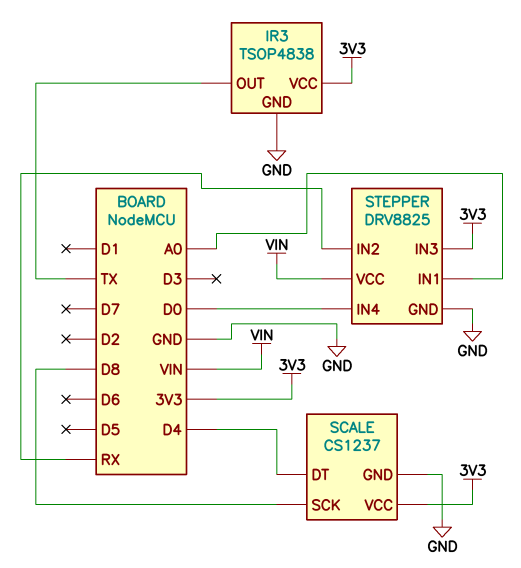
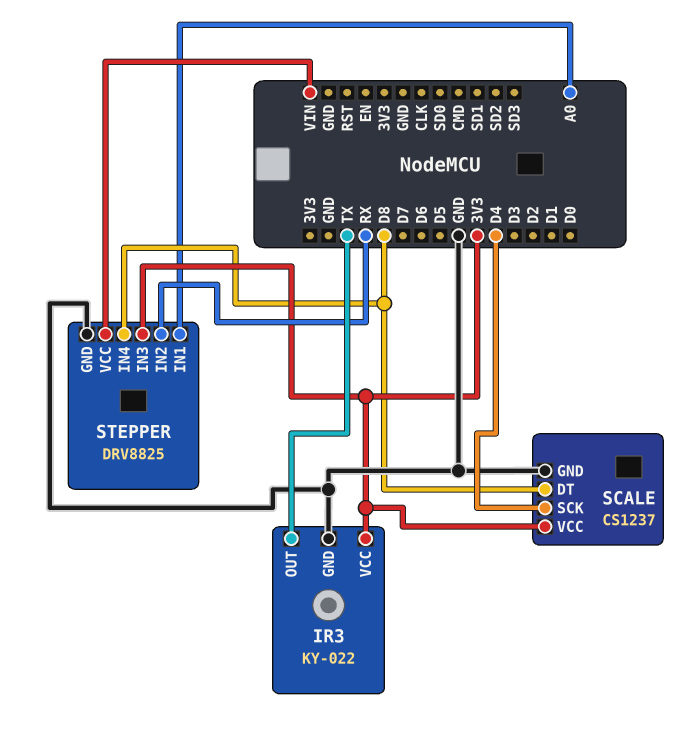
IR3: TSOP4838 -> KY-022
SCALE pin DT: D4 -> D8
SCALE pin SCK: D8 -> D4
STEPPER pin IN4: D0 -> D8

